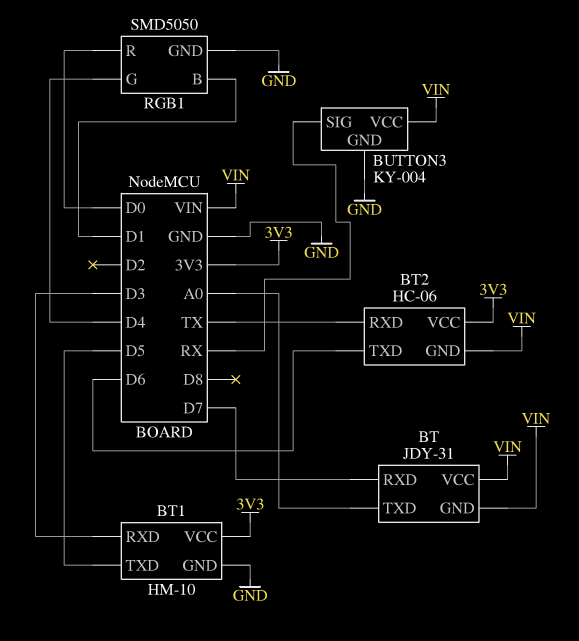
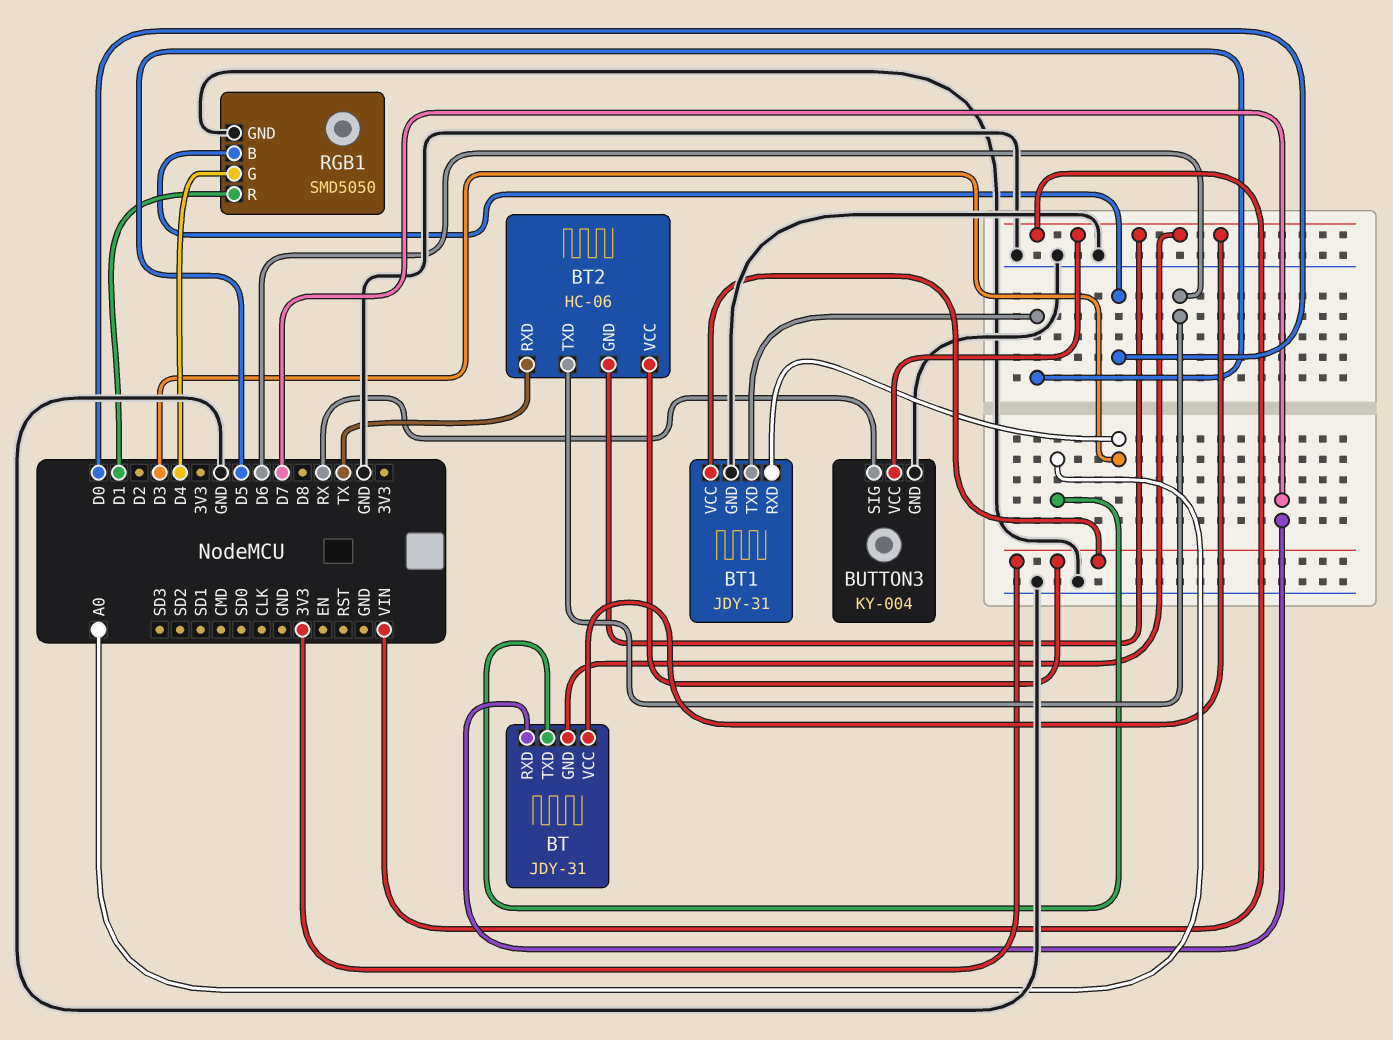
BT1: HM-10 -> JDY-31
RGB1 pin B: D1 -> D0
RGB1 pin R: D0 -> D1

